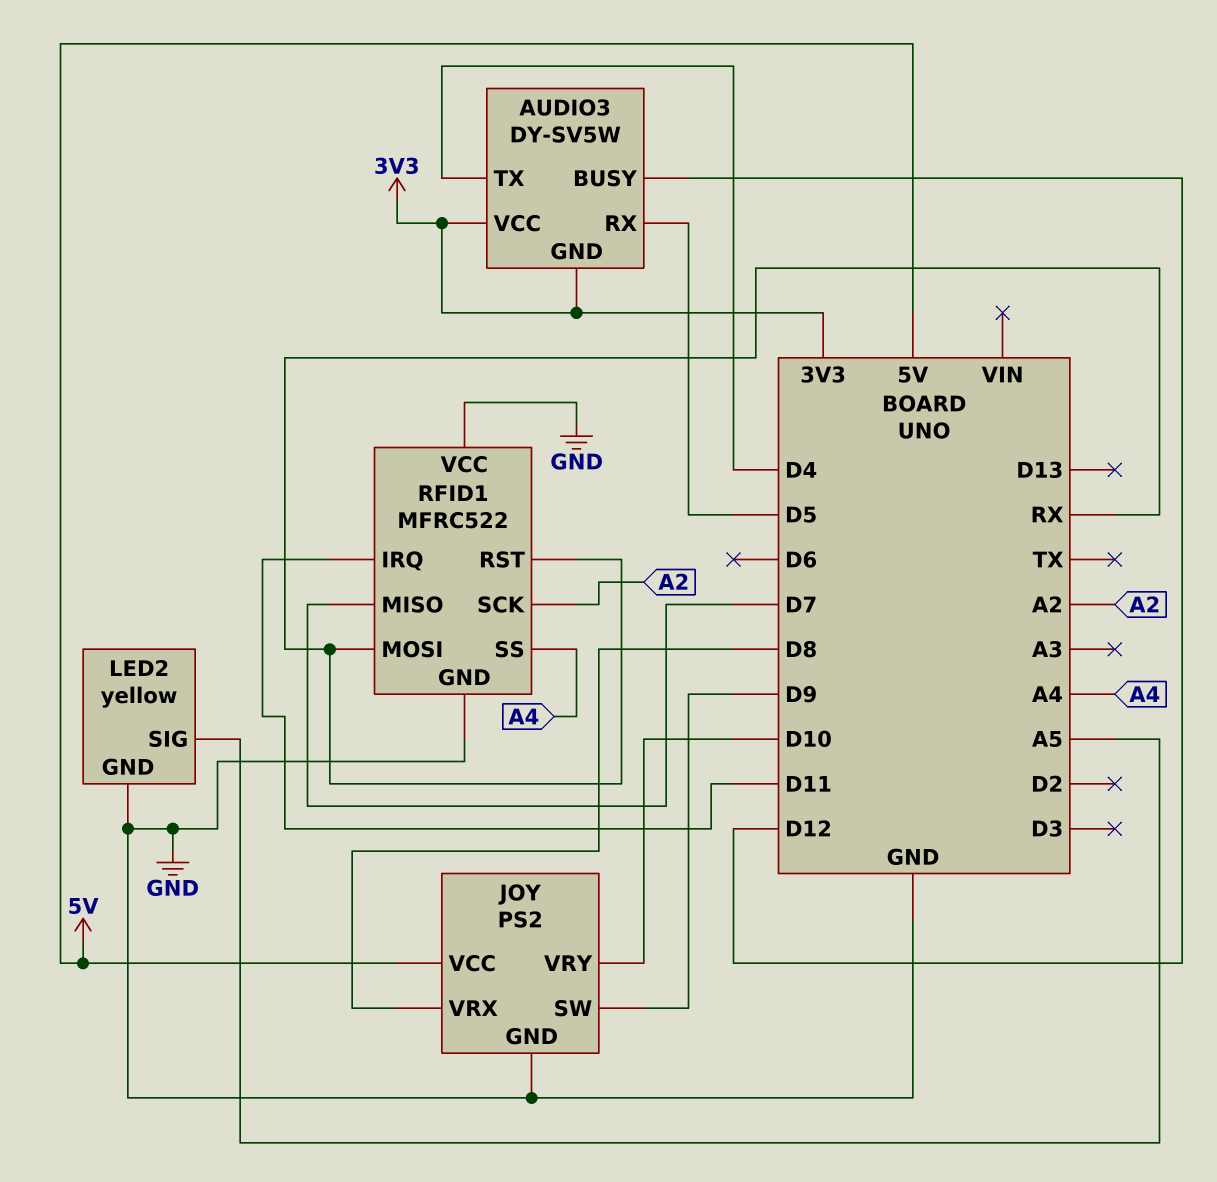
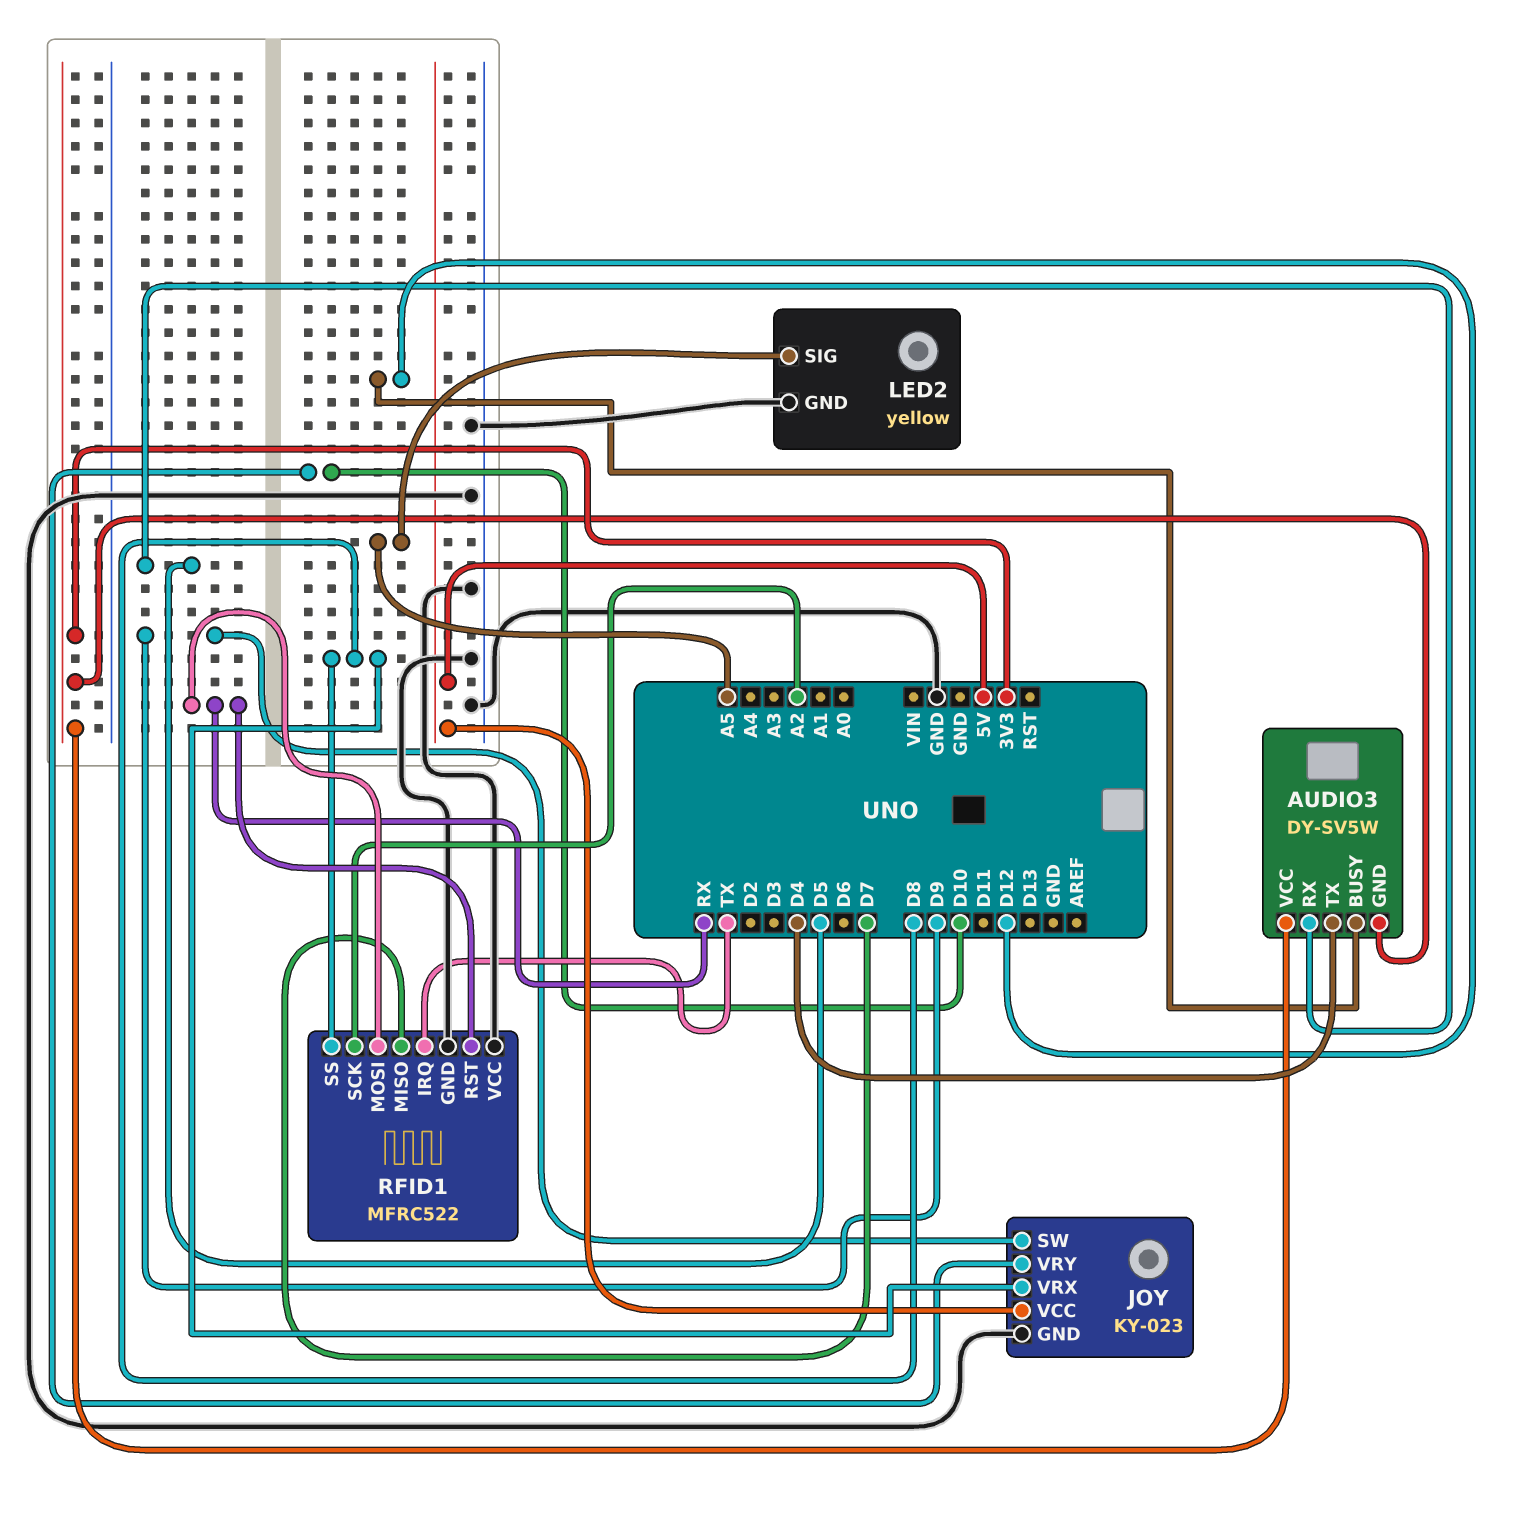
JOY: PS2 -> KY-023
RFID1 pin IRQ: D11 -> TX
RFID1 pin SS: A4 -> D8

